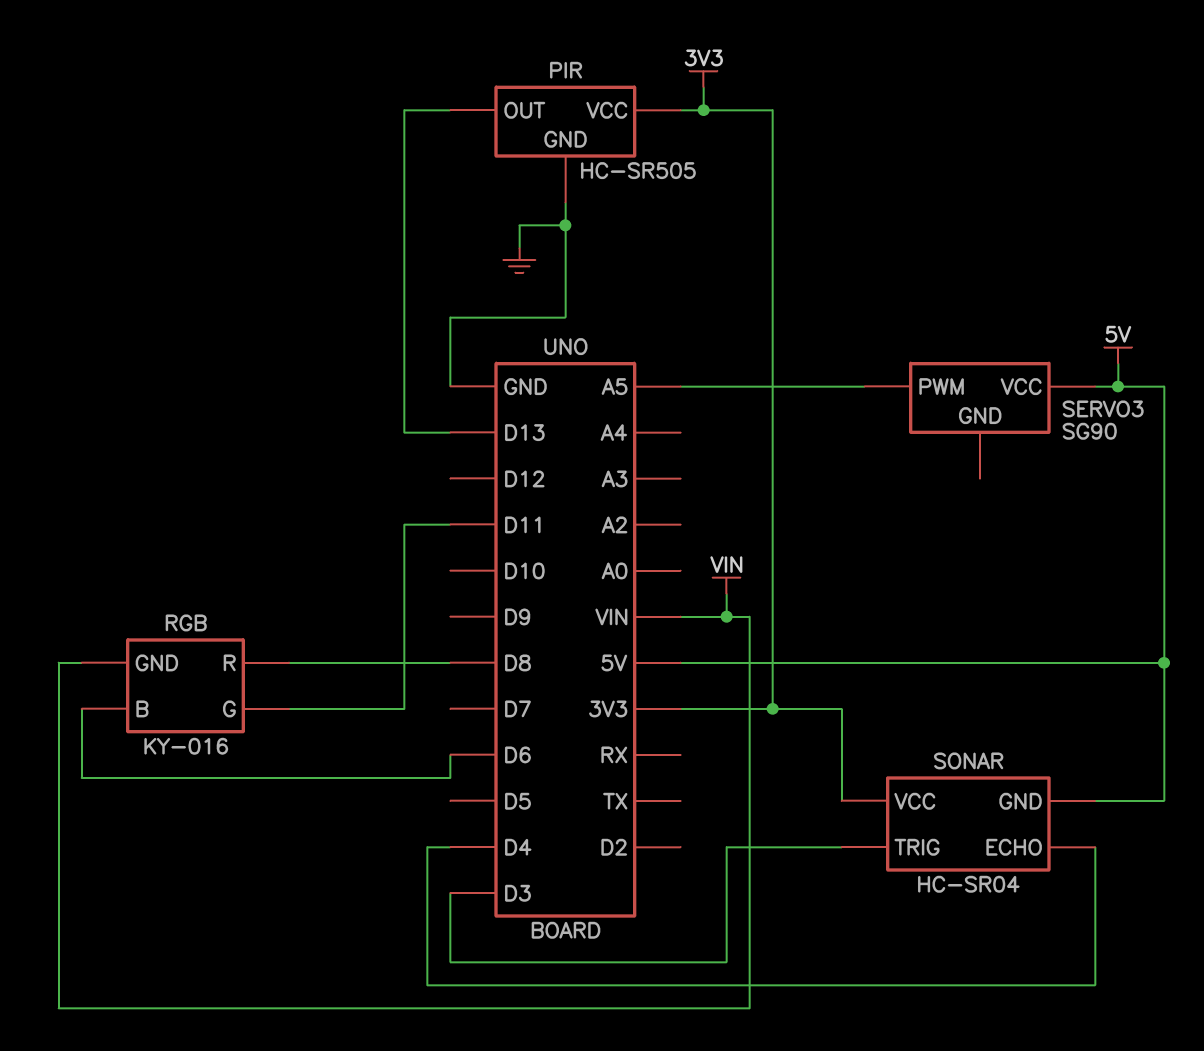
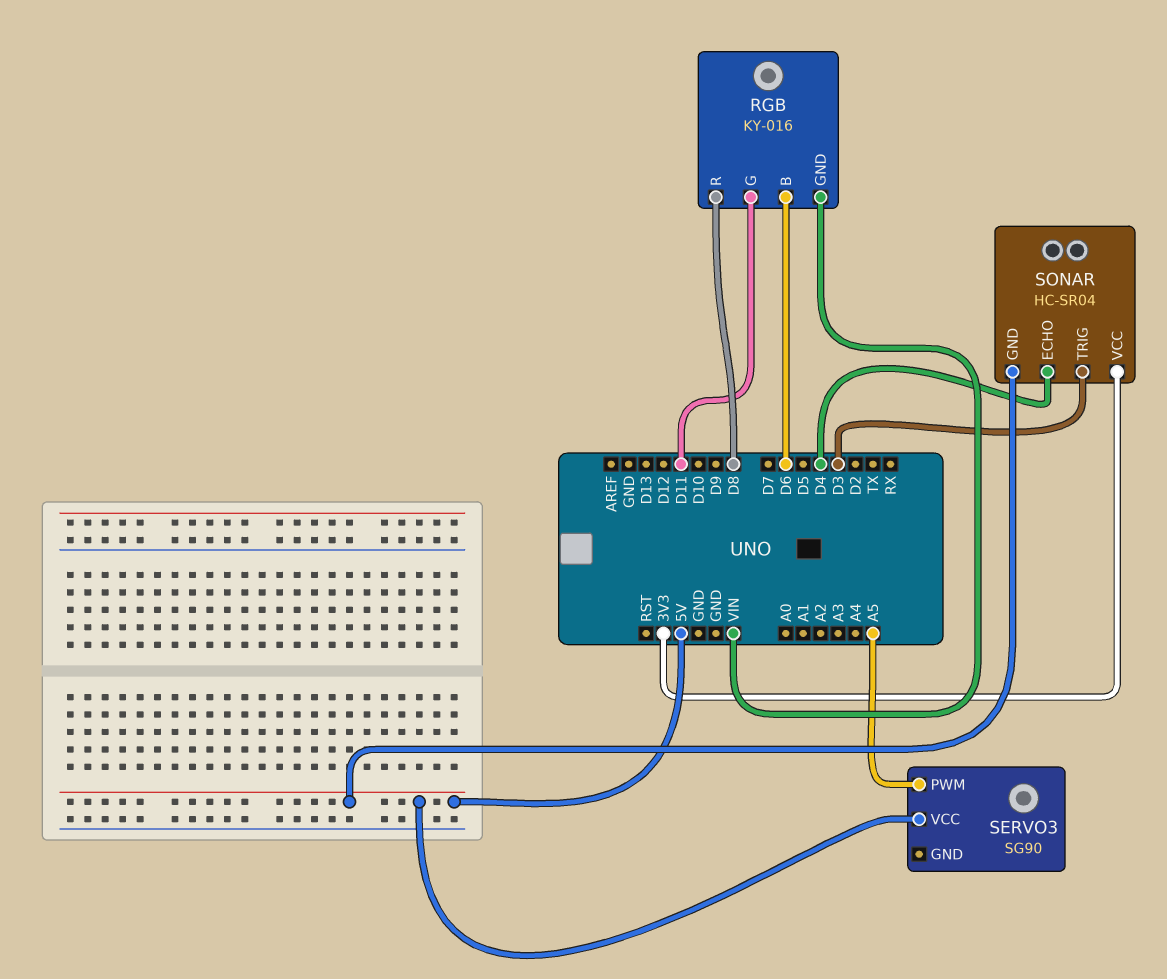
PIR: HC-SR505 -> none
PIR pin GND: GND -> none
PIR pin OUT: D13 -> none
PIR pin VCC: 3V3 -> none

